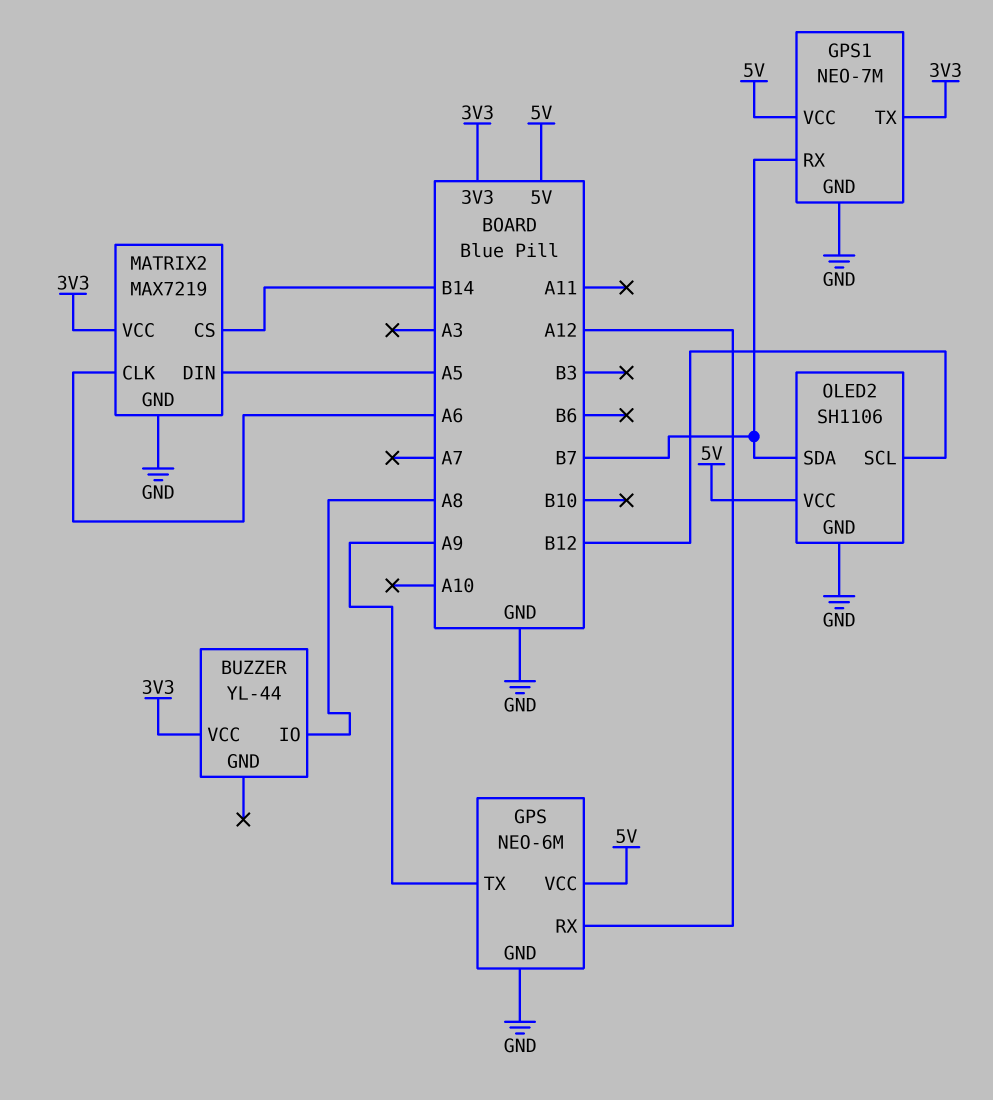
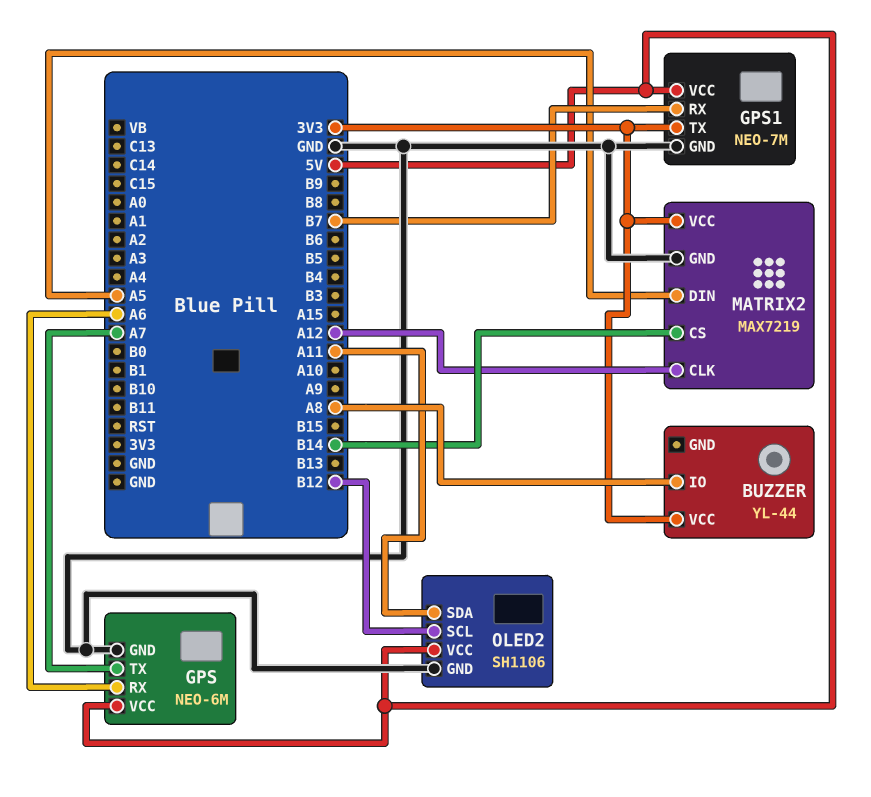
GPS pin RX: A12 -> A6
GPS pin TX: A9 -> A7
MATRIX2 pin CLK: A6 -> A12
OLED2 pin SDA: B7 -> A11

